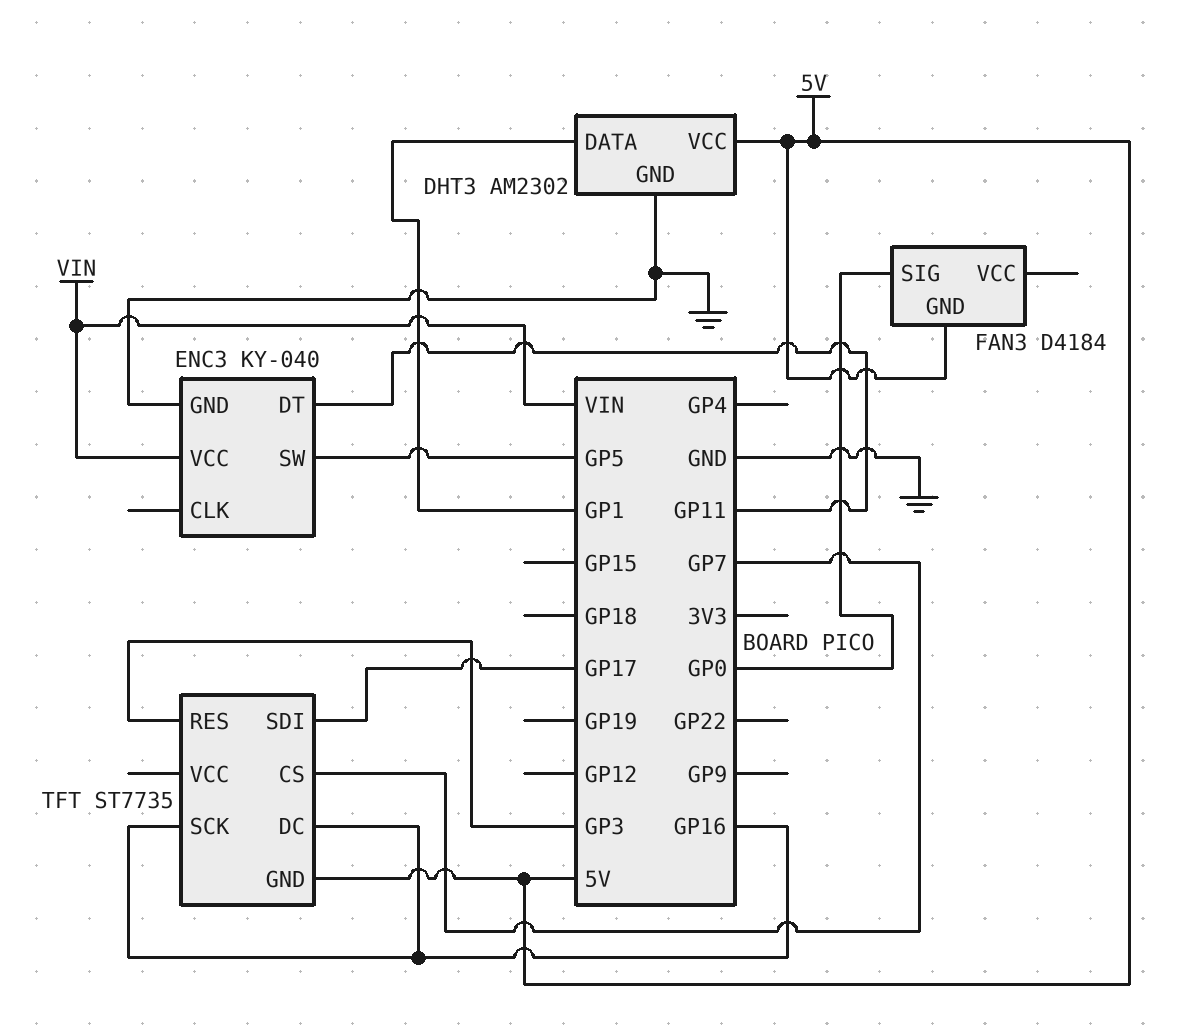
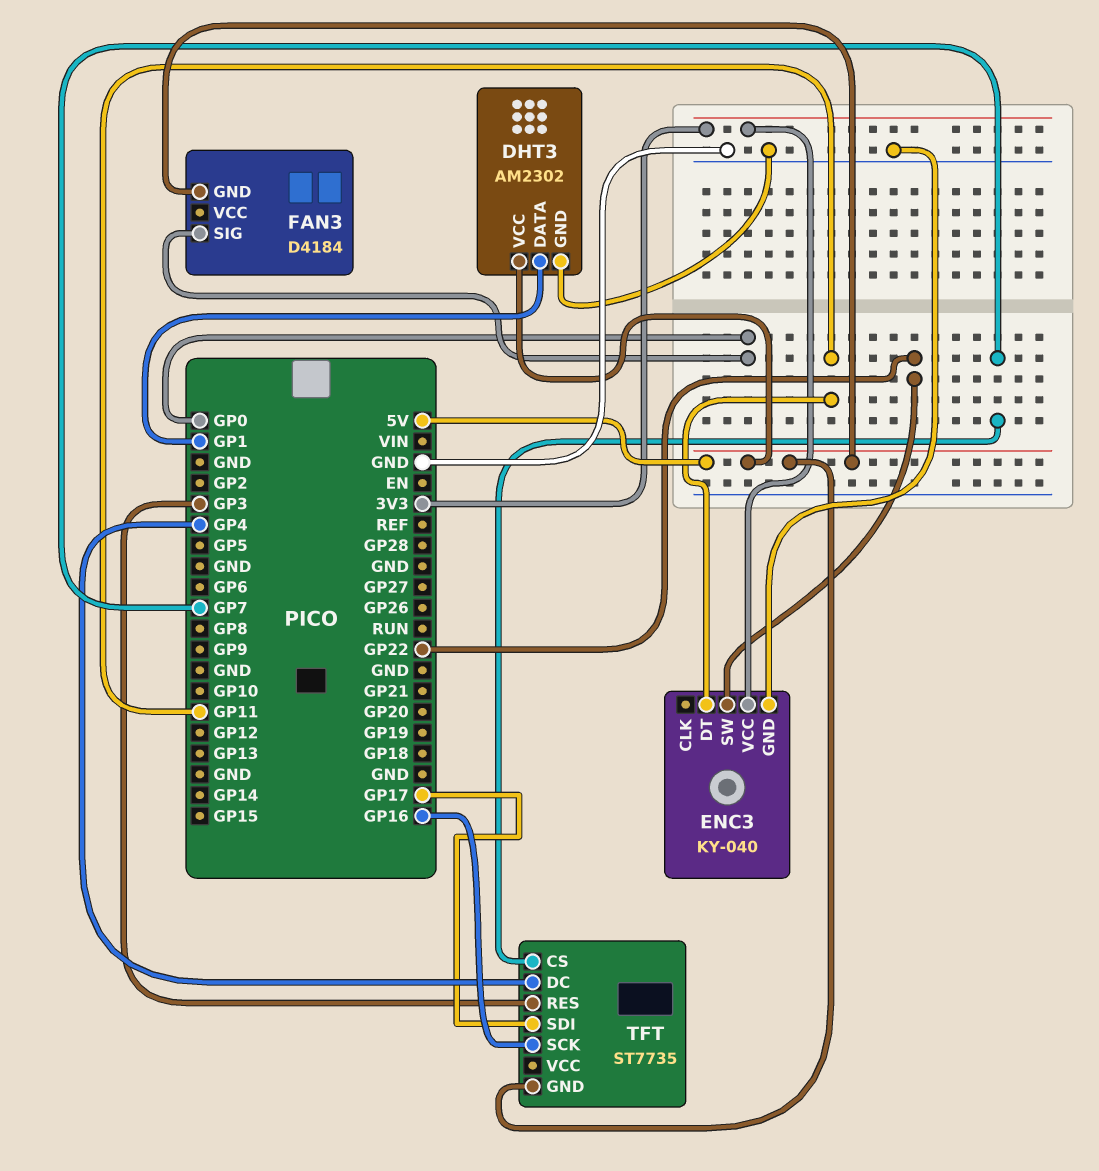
ENC3 pin SW: GP5 -> GP22
ENC3 pin VCC: VIN -> 3V3
TFT pin DC: GP16 -> GP4

